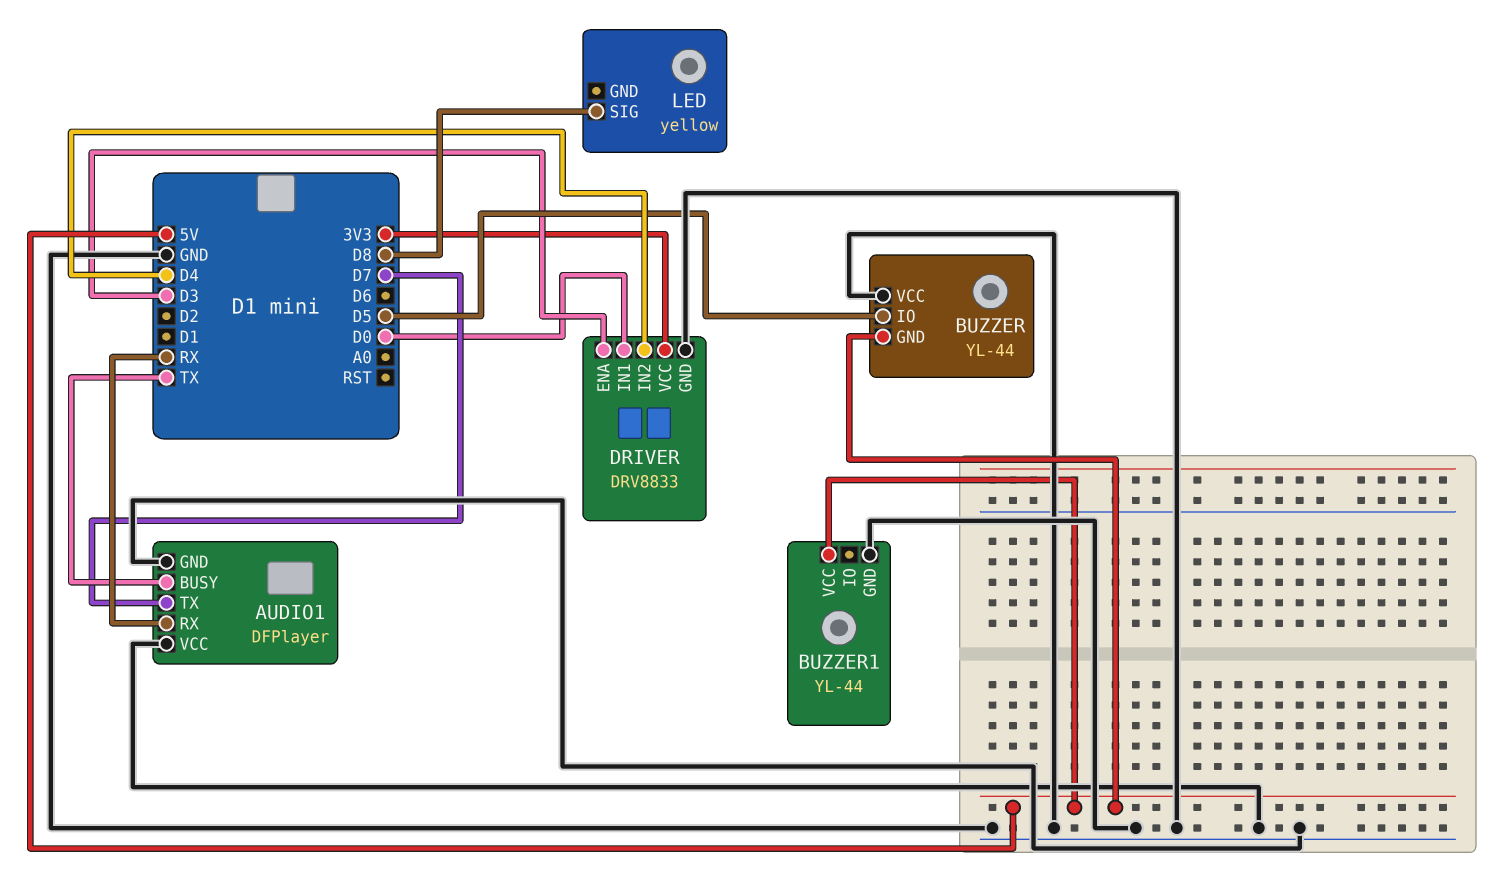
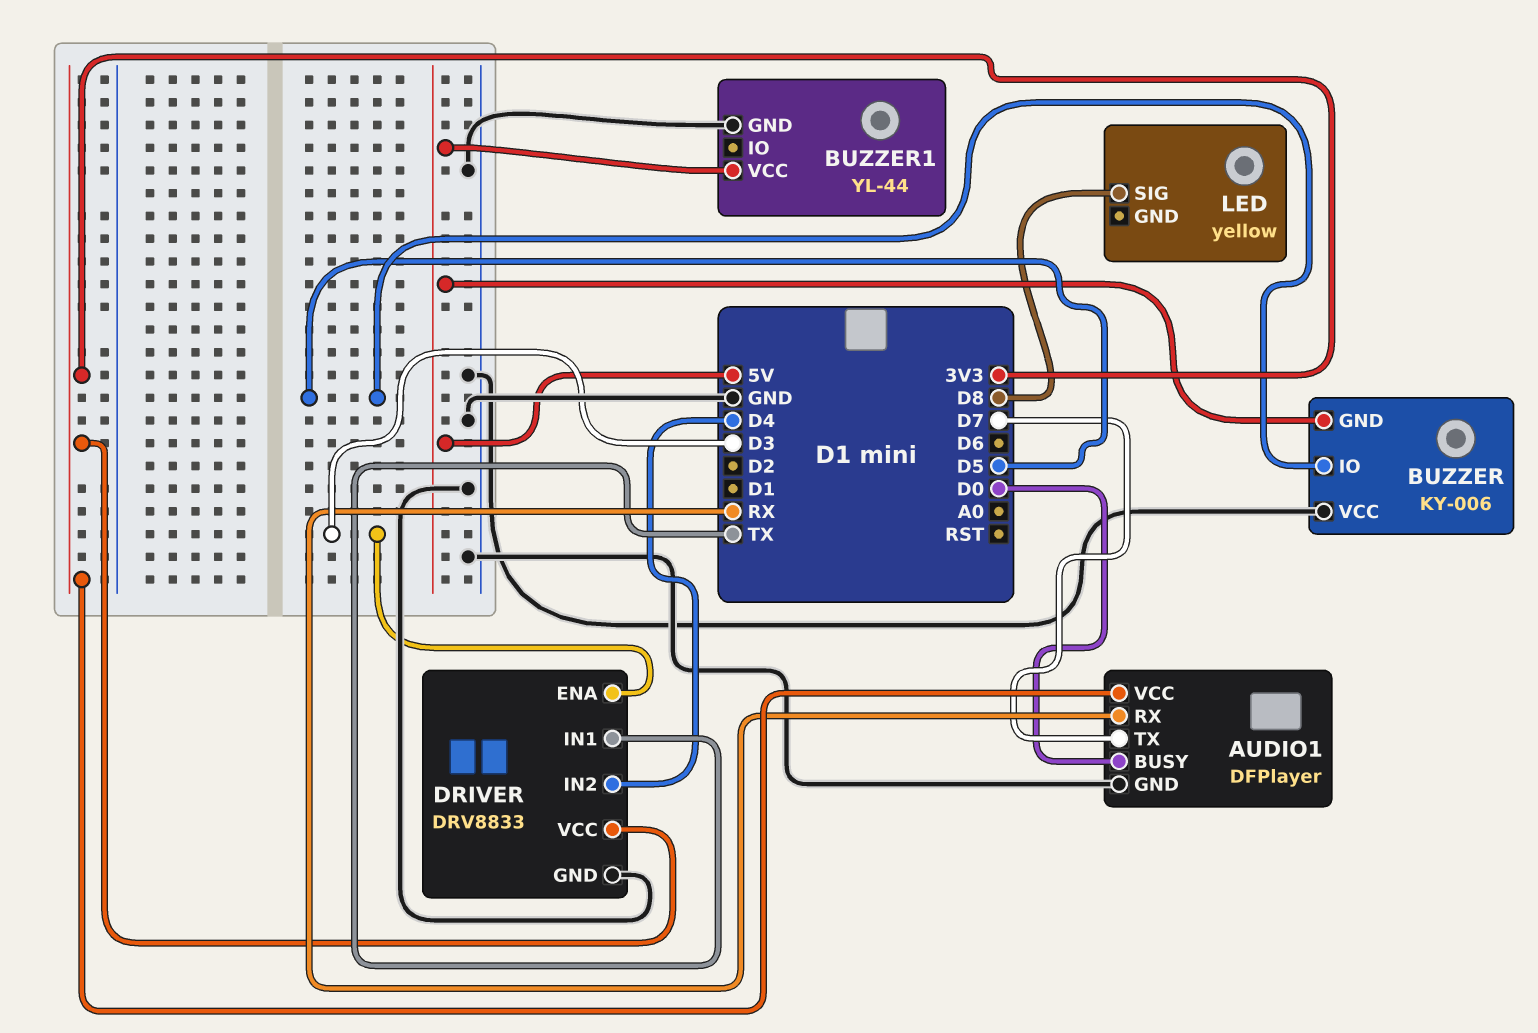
AUDIO1 pin BUSY: TX -> D0
AUDIO1 pin VCC: GND -> 3V3
BUZZER: YL-44 -> KY-006
DRIVER pin IN1: D0 -> TX

